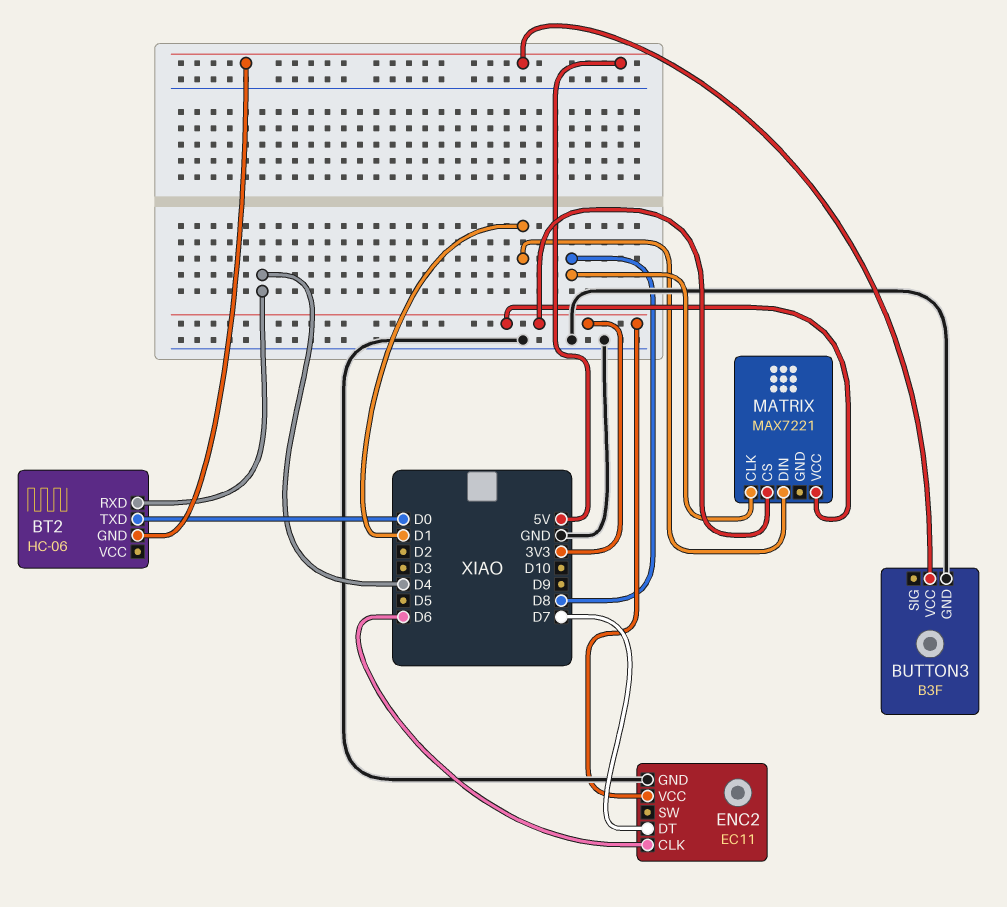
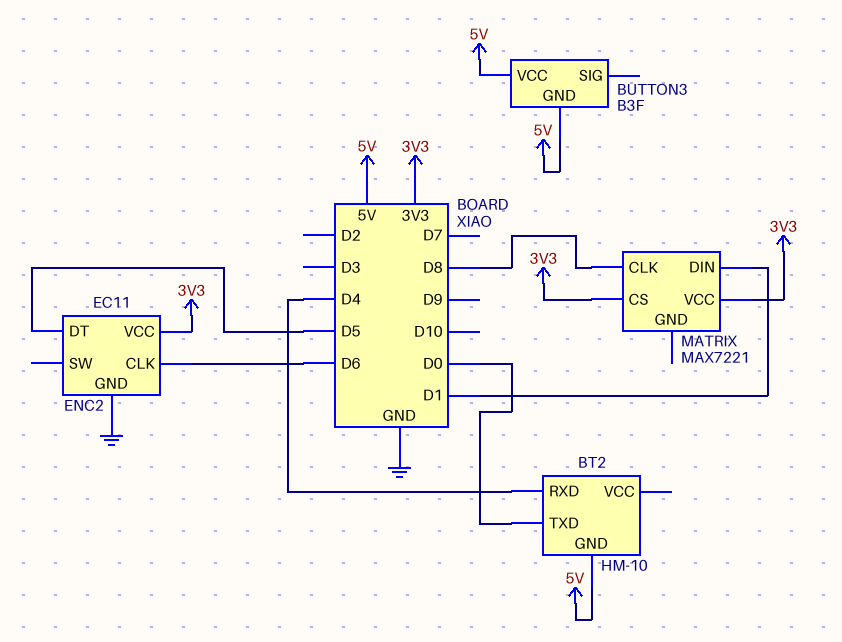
BT2: HC-06 -> HM-10
BUTTON3 pin GND: GND -> 5V
ENC2 pin DT: D7 -> D5

